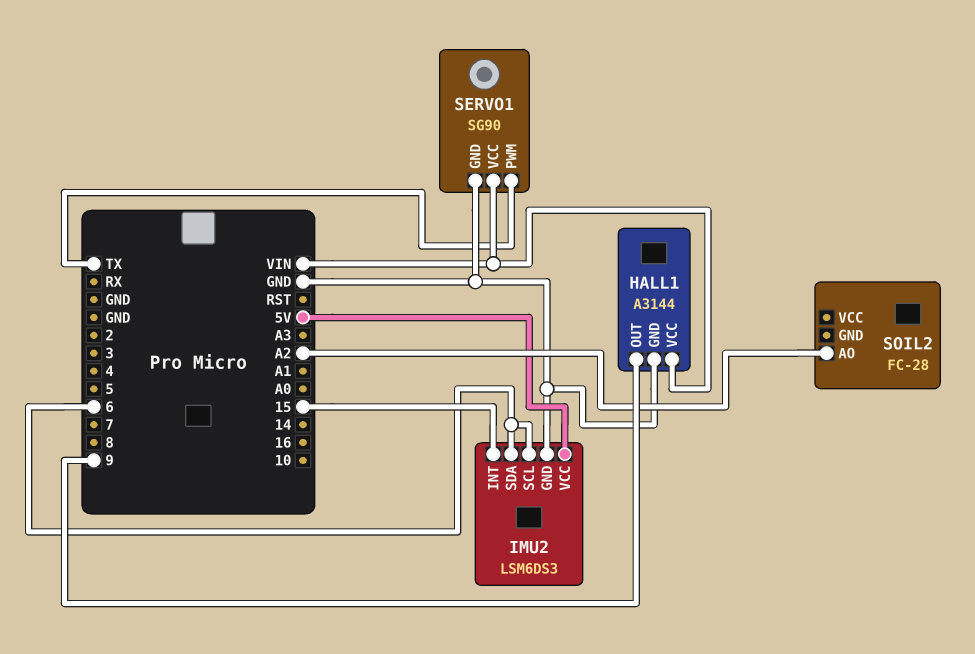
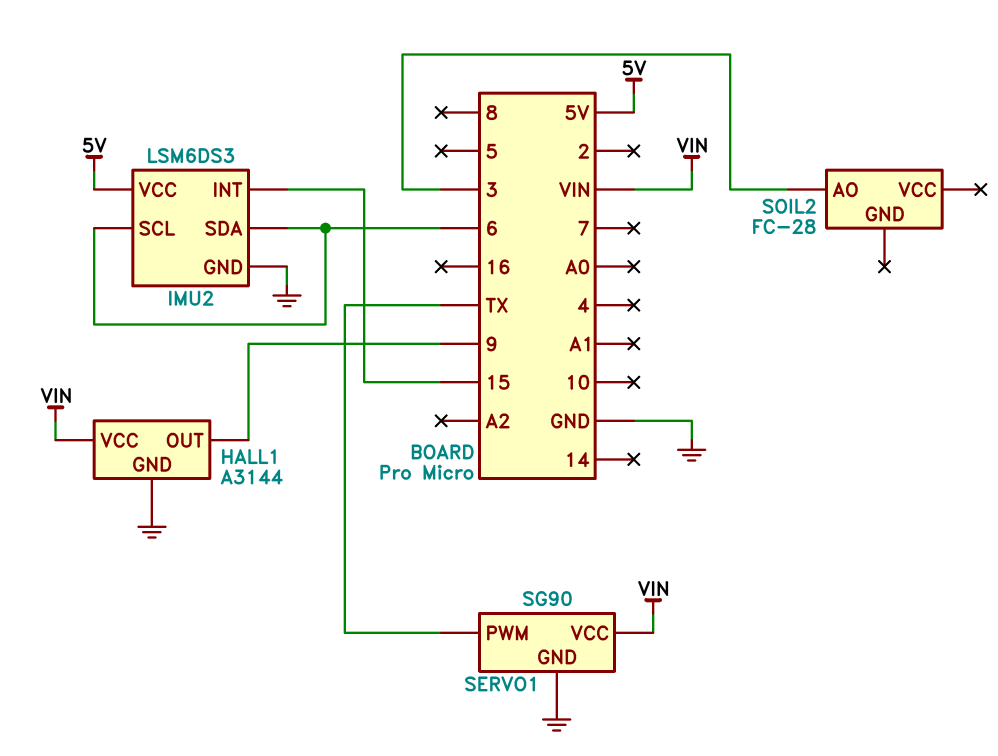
SOIL2 pin AO: A2 -> 3

